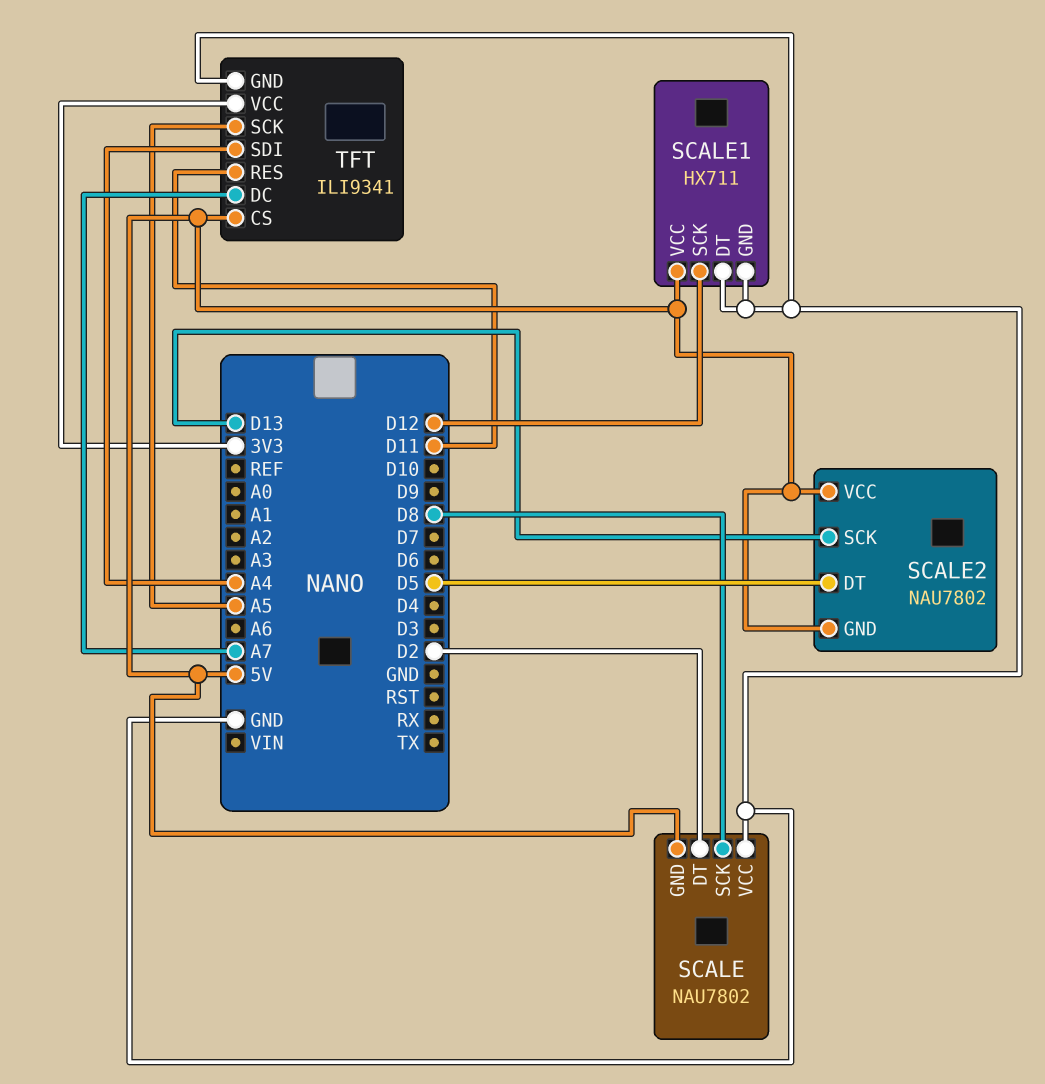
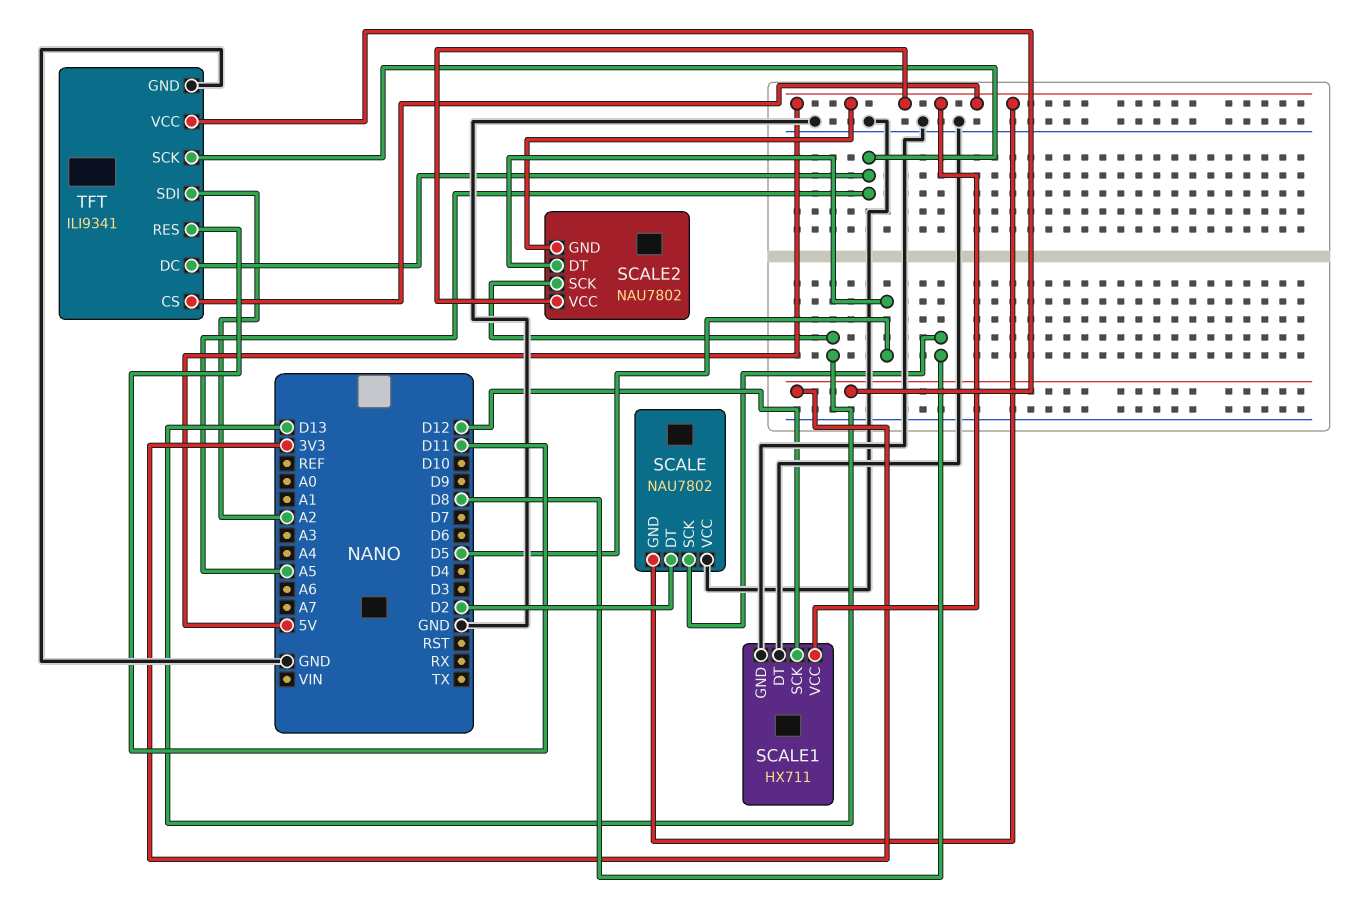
TFT pin DC: A7 -> A5
TFT pin SDI: A4 -> A2

